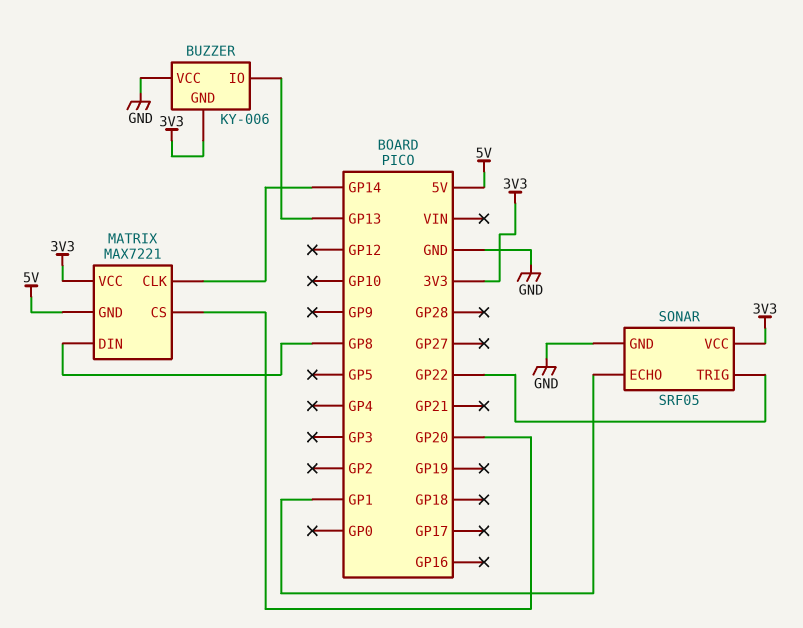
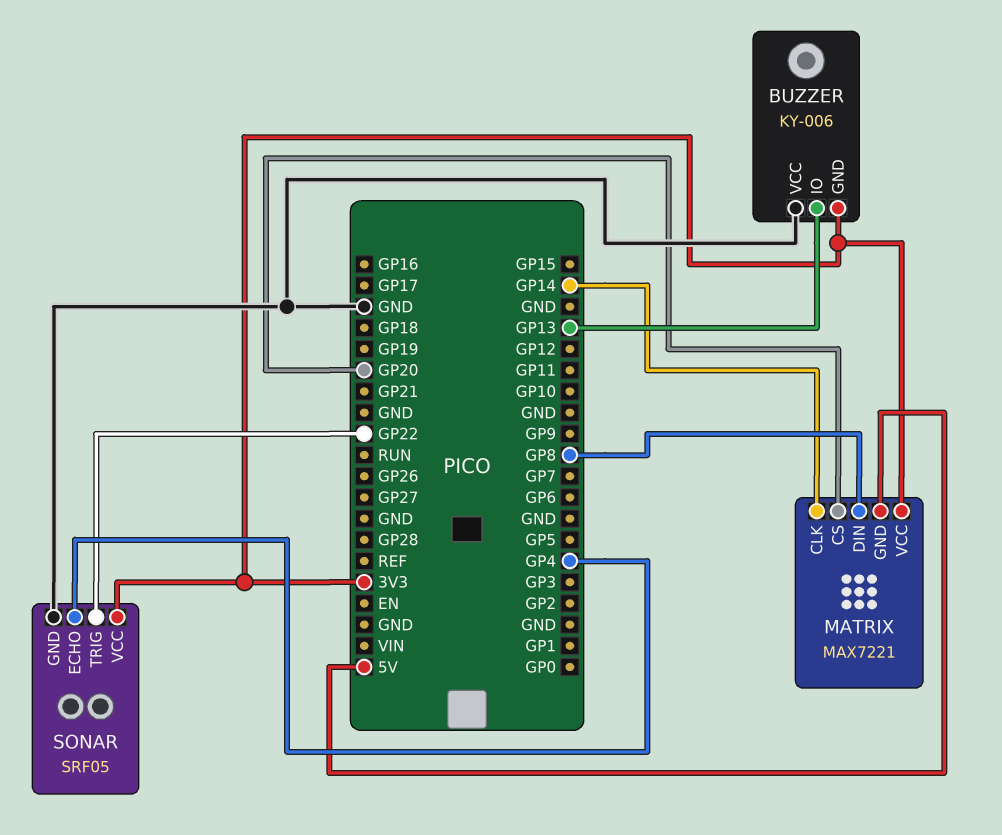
SONAR pin ECHO: GP1 -> GP4

